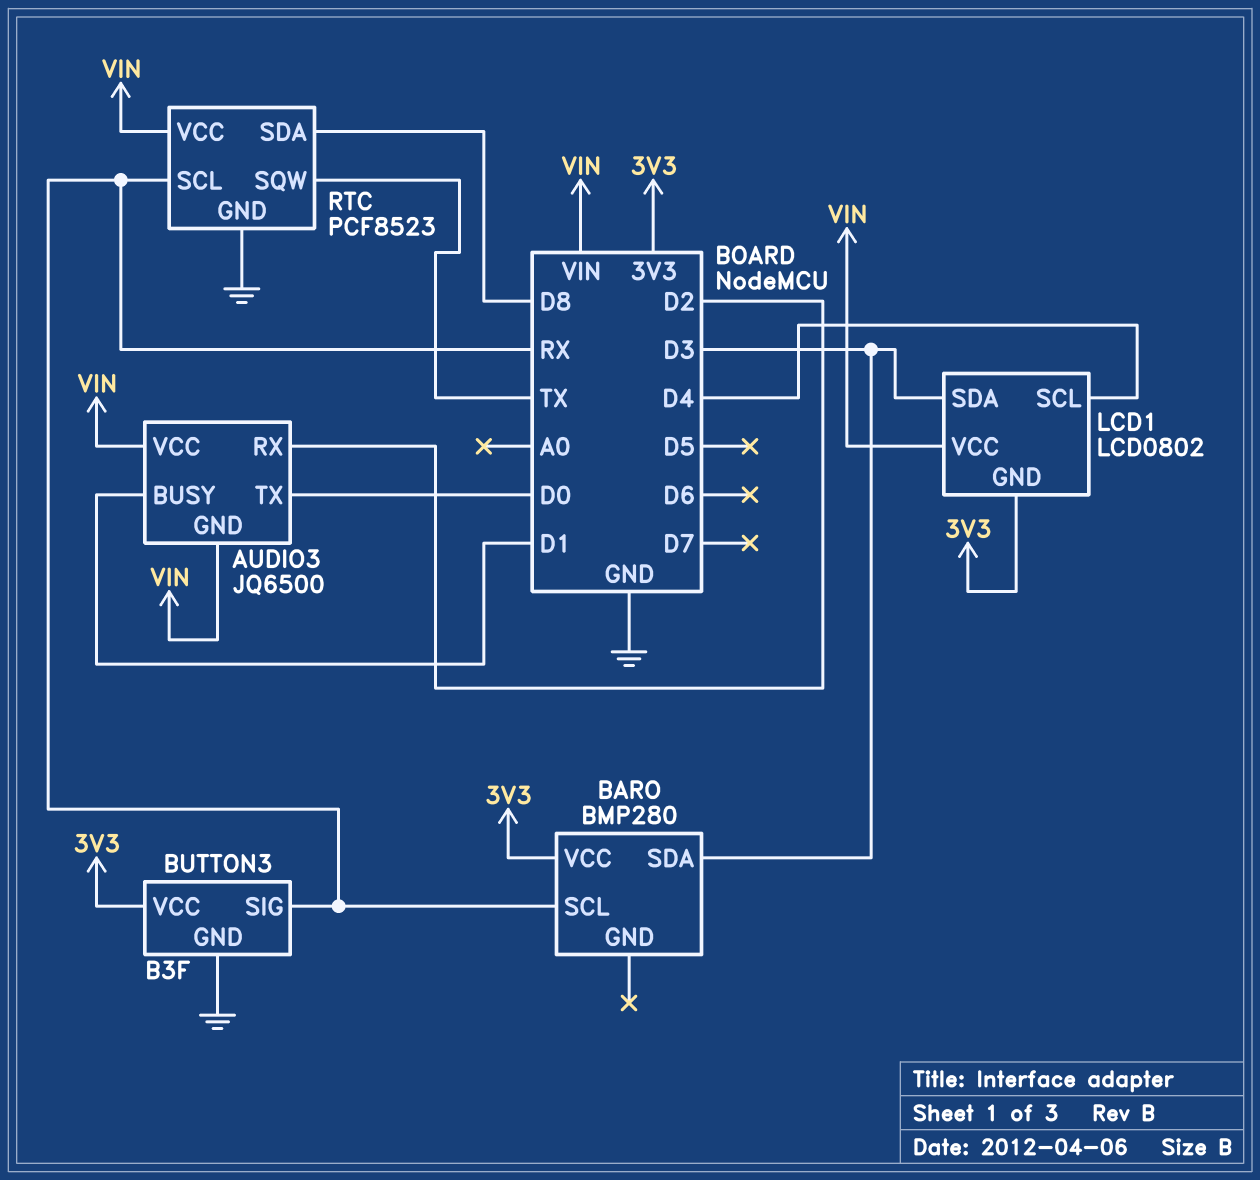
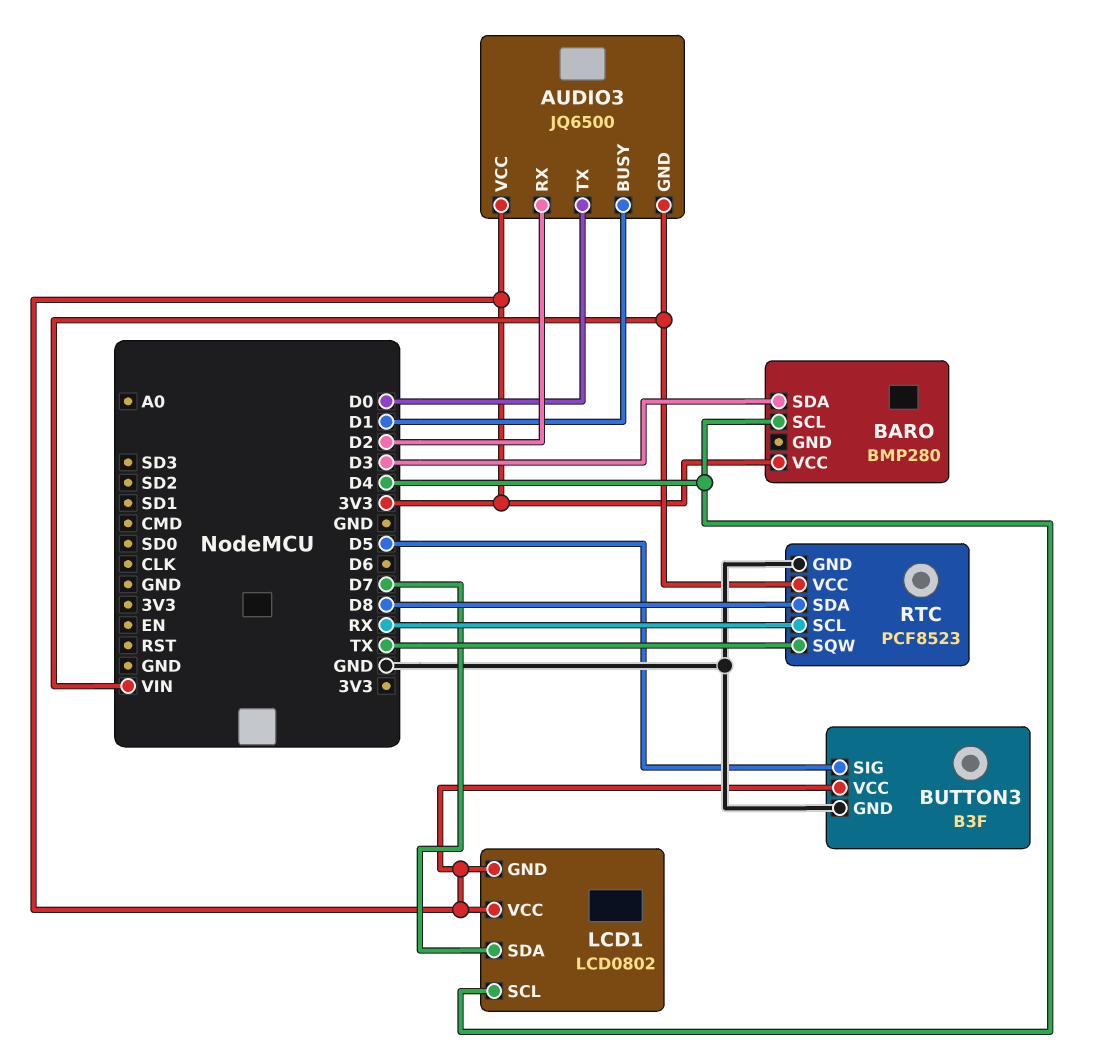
AUDIO3 pin VCC: VIN -> 3V3
BARO pin SCL: RX -> D4
BUTTON3 pin SIG: RX -> D5
LCD1 pin SDA: D3 -> D7
LCD1 pin VCC: VIN -> 3V3

